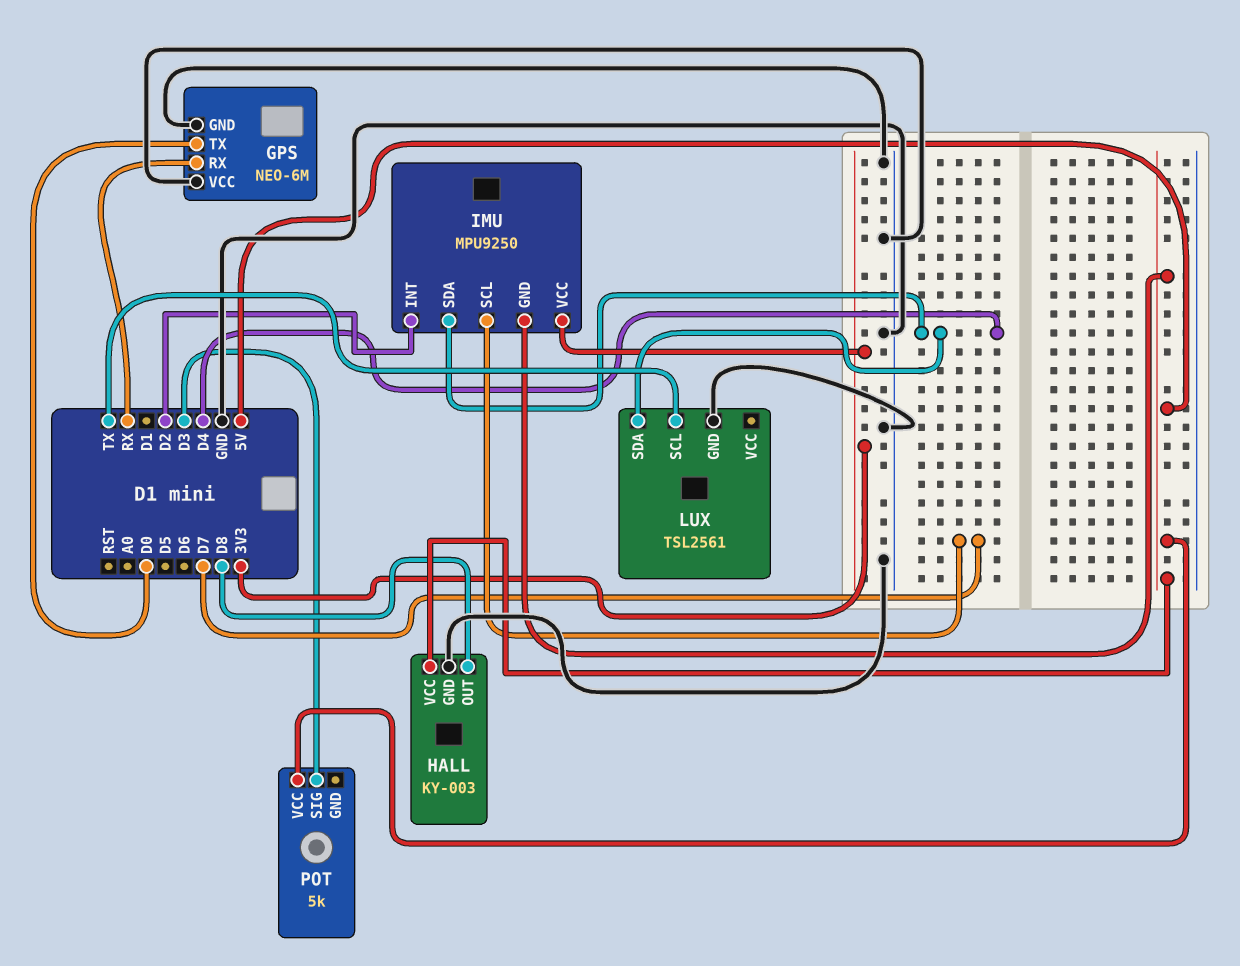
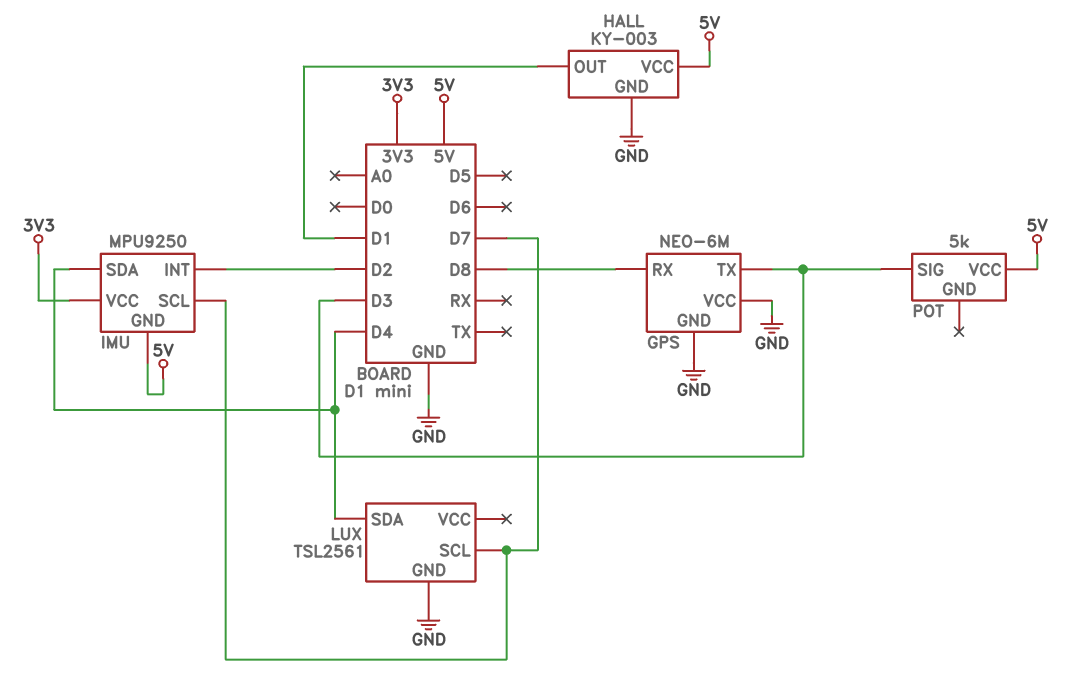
GPS pin RX: RX -> D8
GPS pin TX: D0 -> D3
HALL pin OUT: D8 -> D1
LUX pin SCL: TX -> D7

